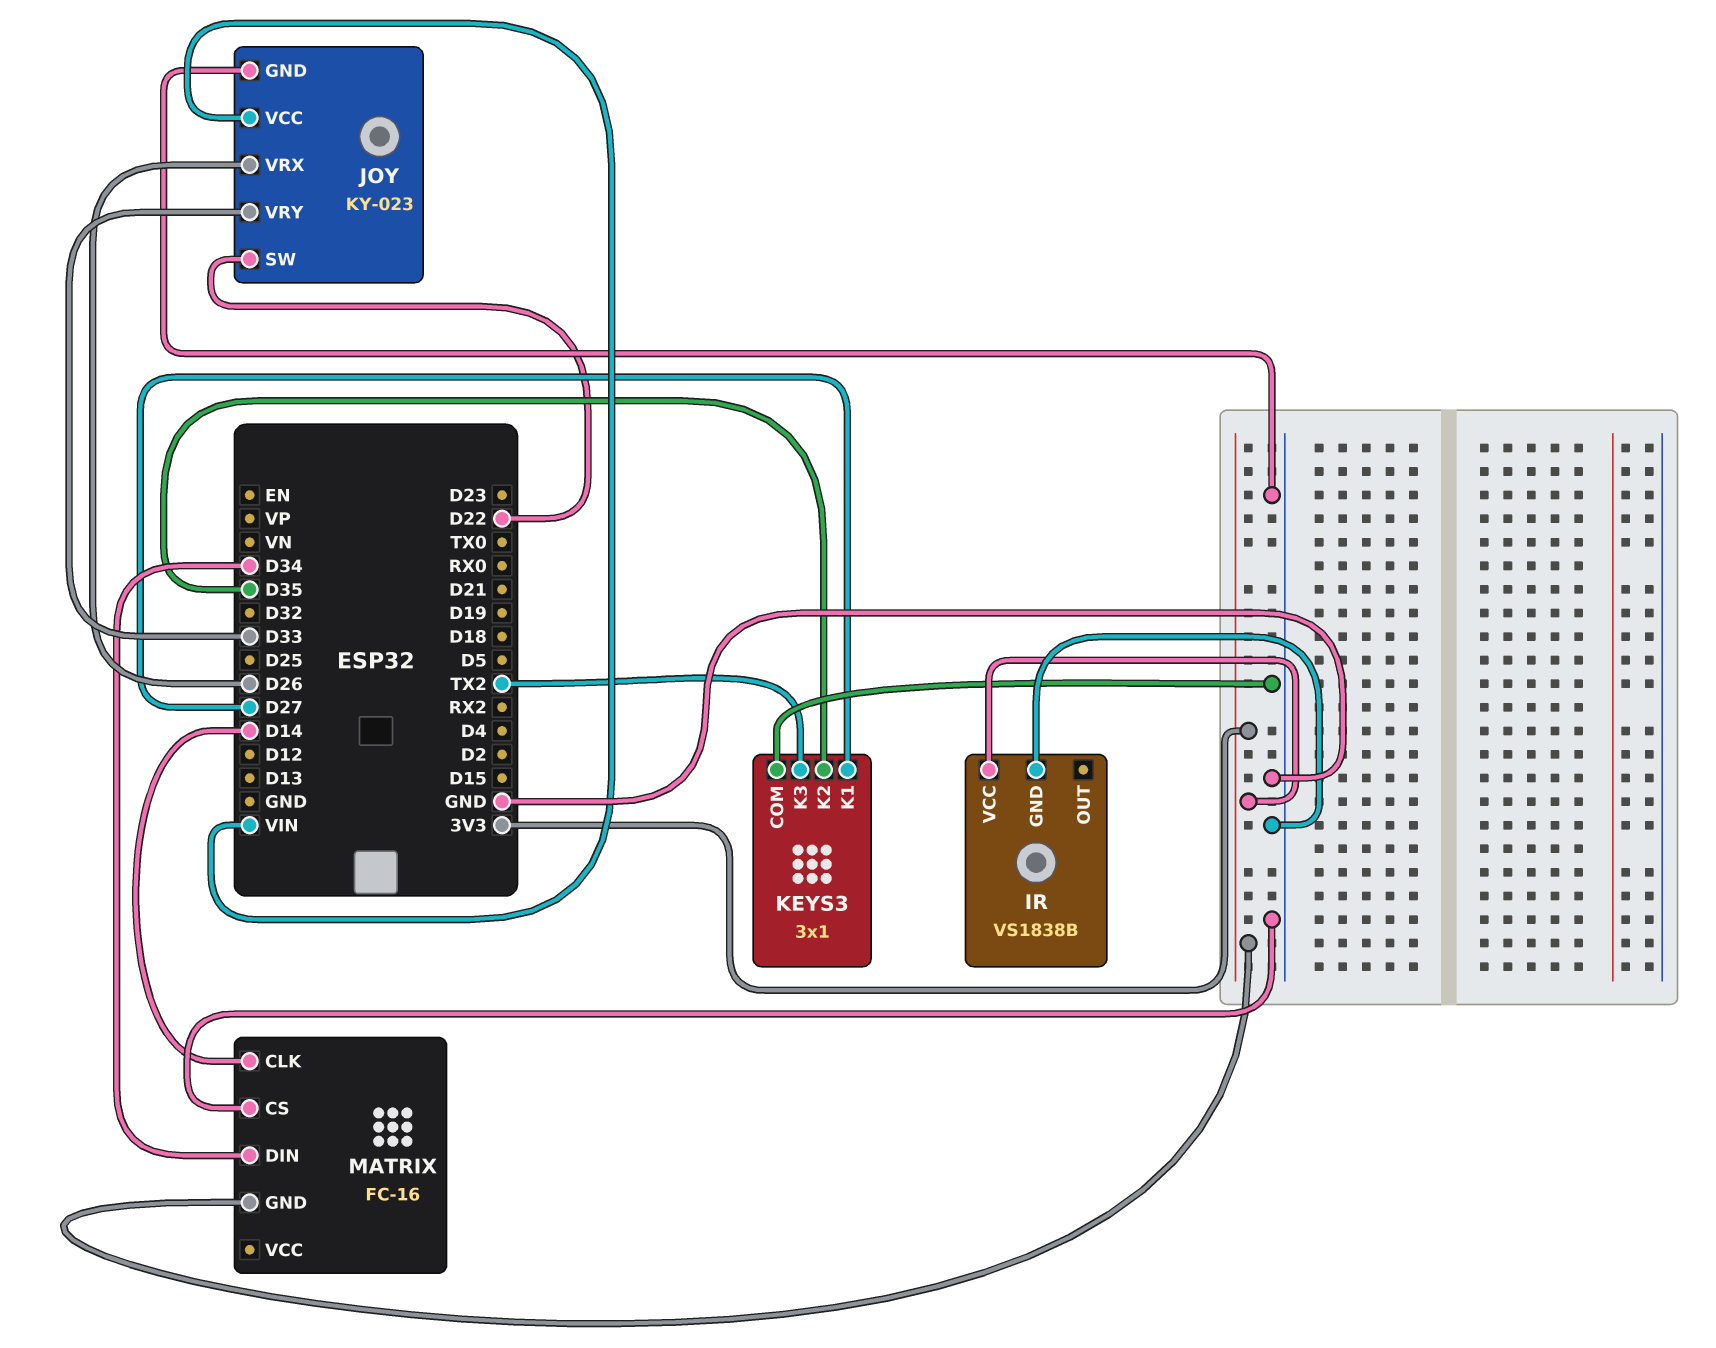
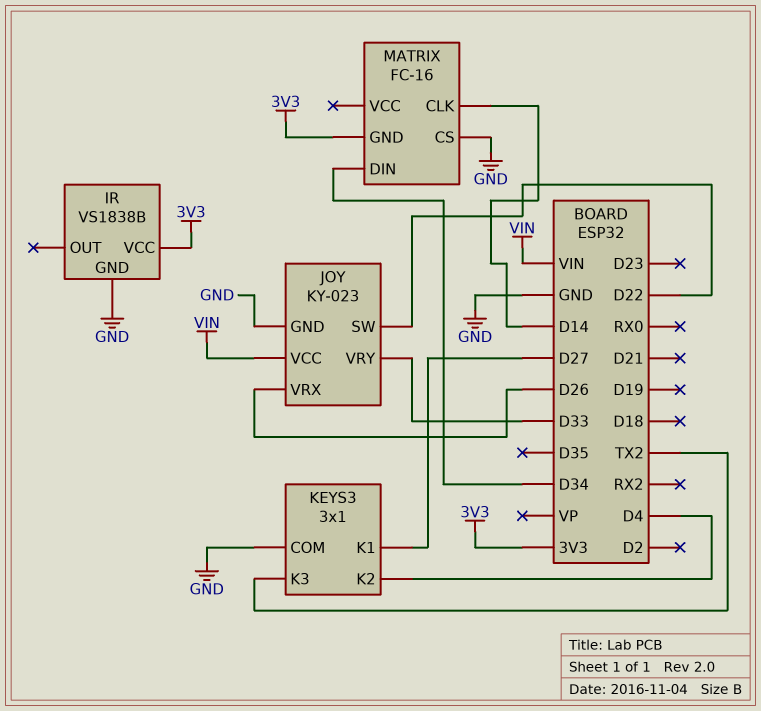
KEYS3 pin K2: D35 -> D4

